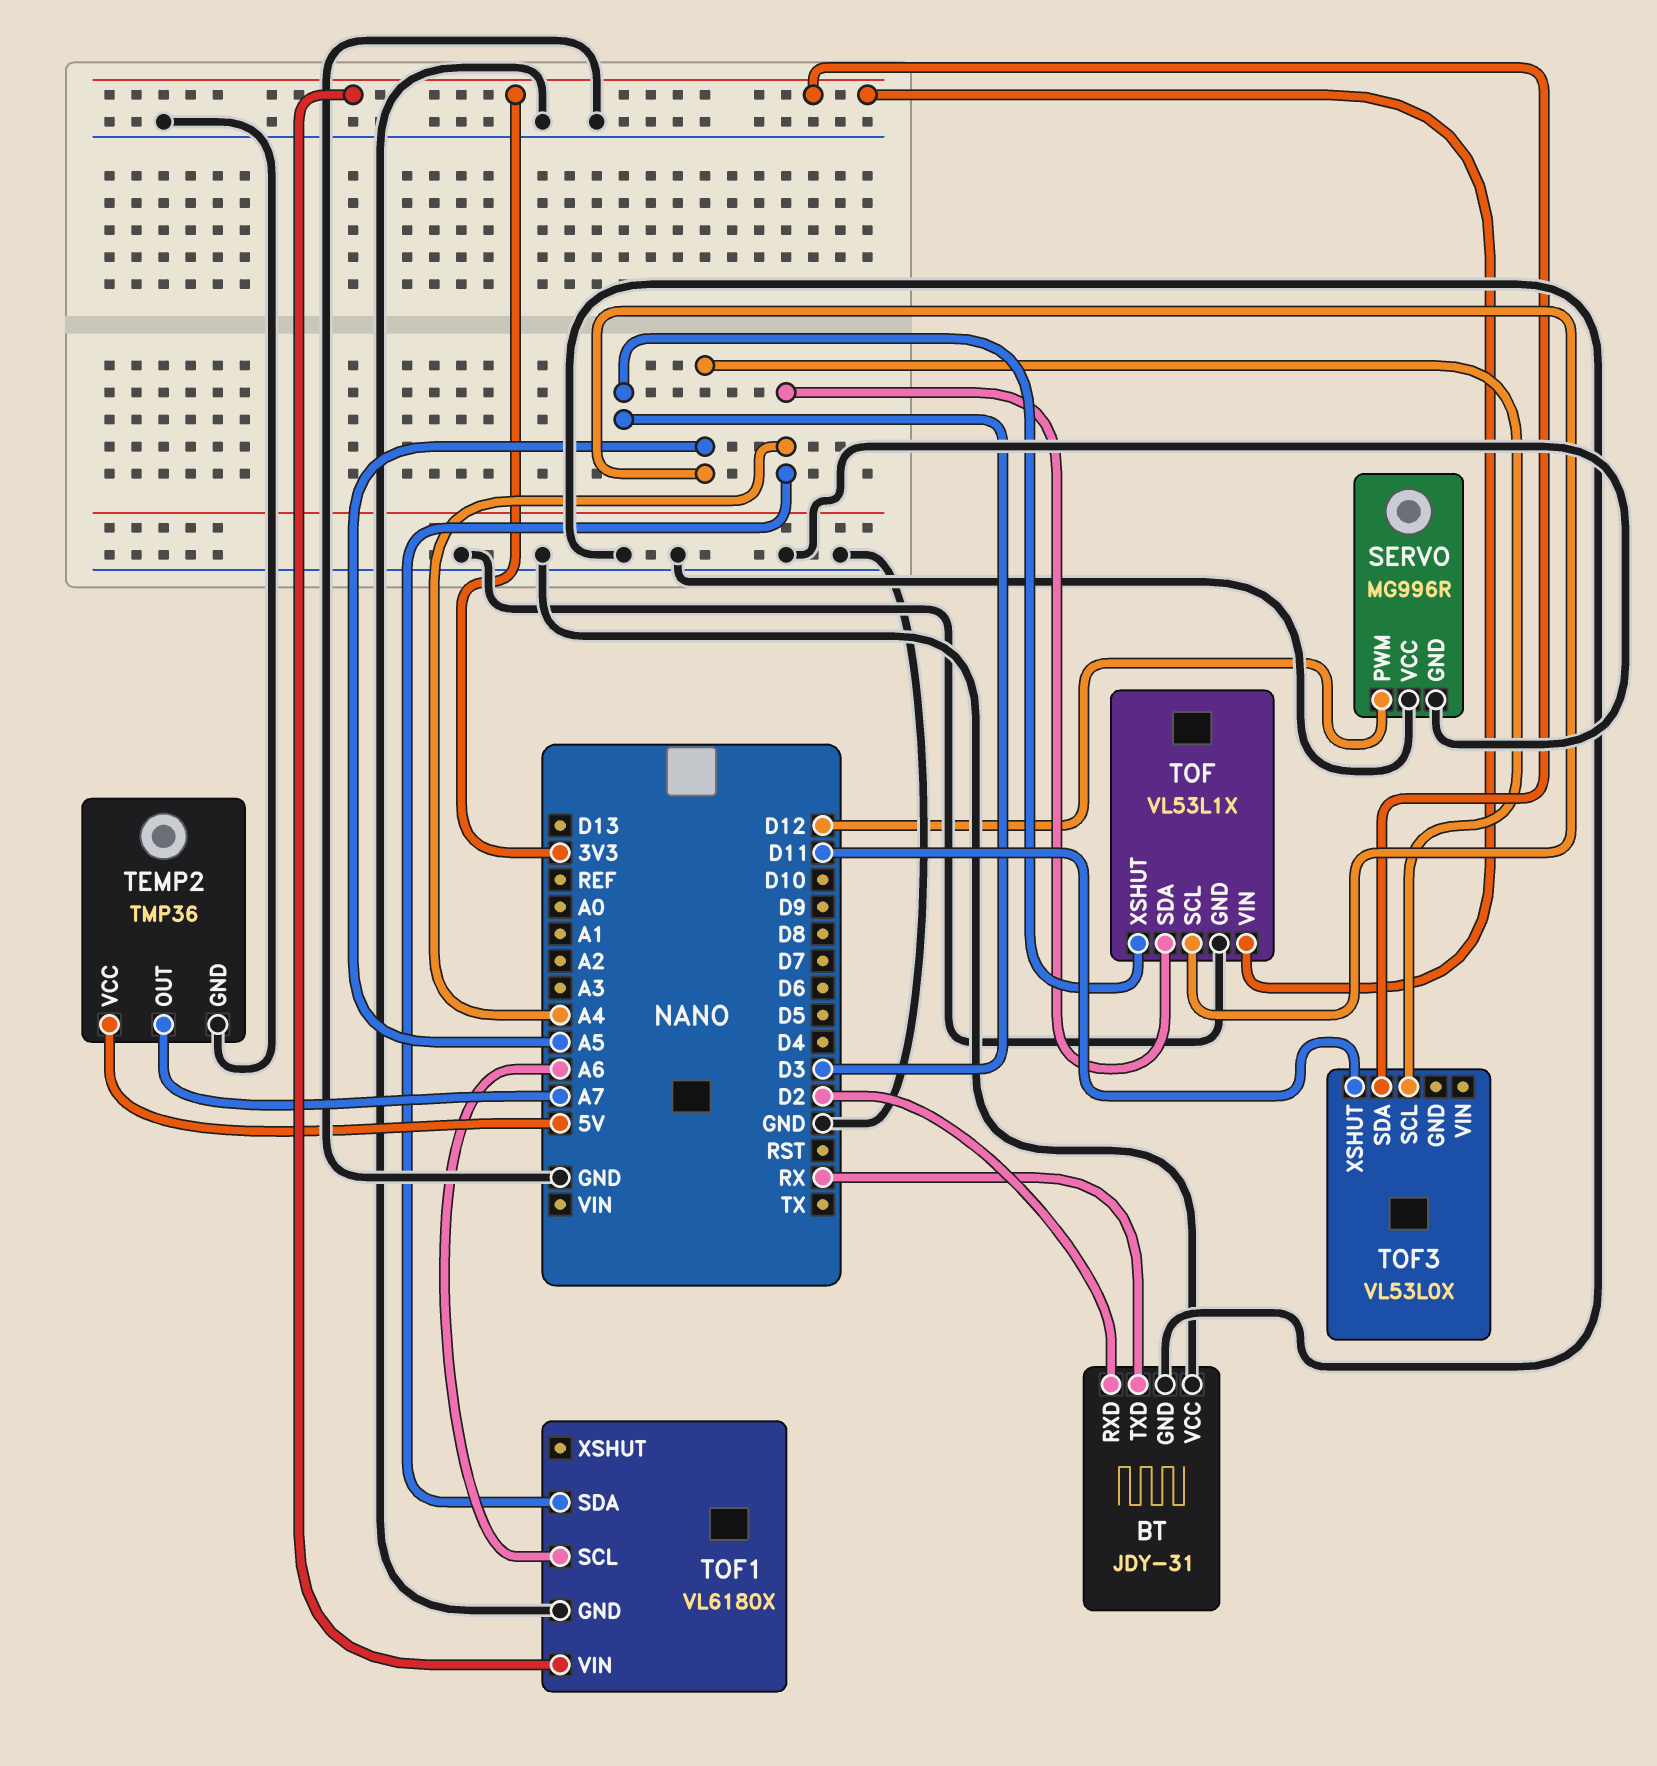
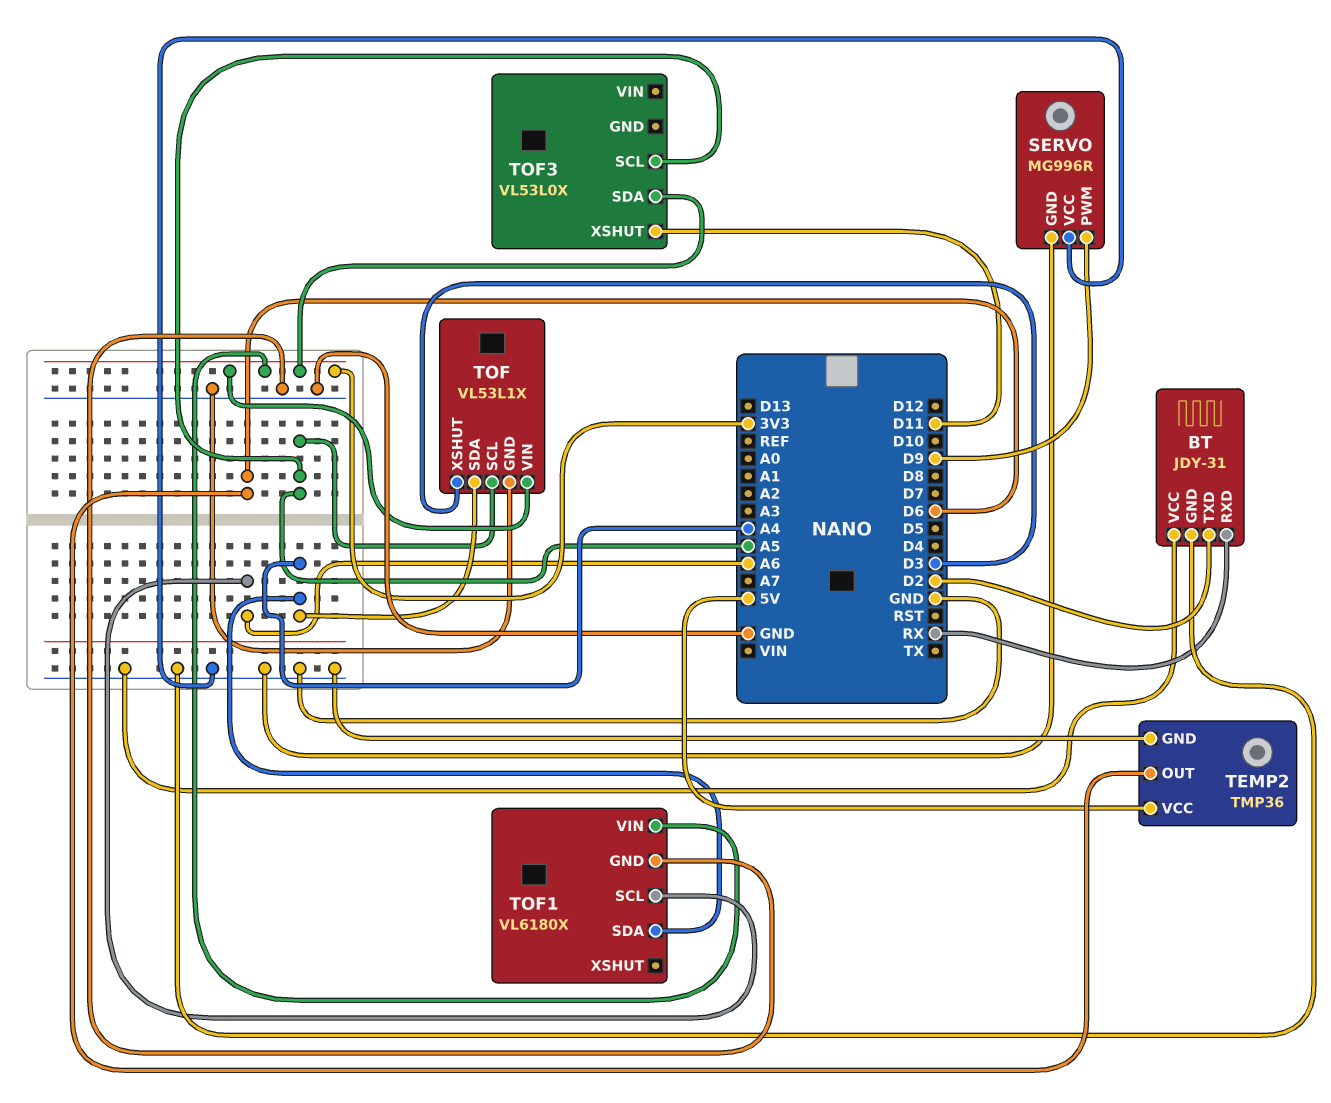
BT pin RXD: D2 -> RX
BT pin TXD: RX -> D2
SERVO pin PWM: D12 -> D9
TEMP2 pin OUT: A7 -> D6

